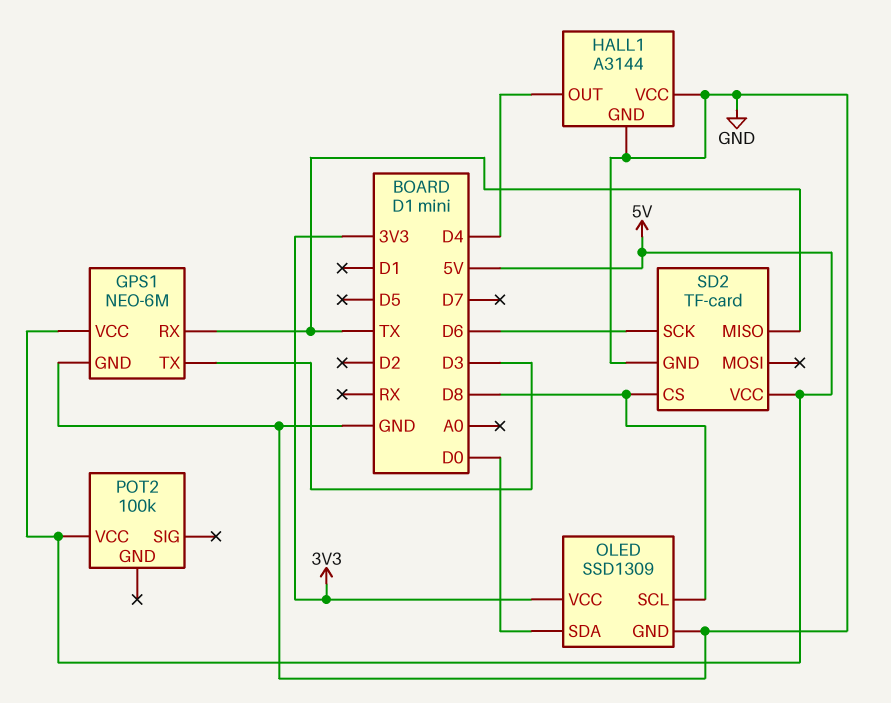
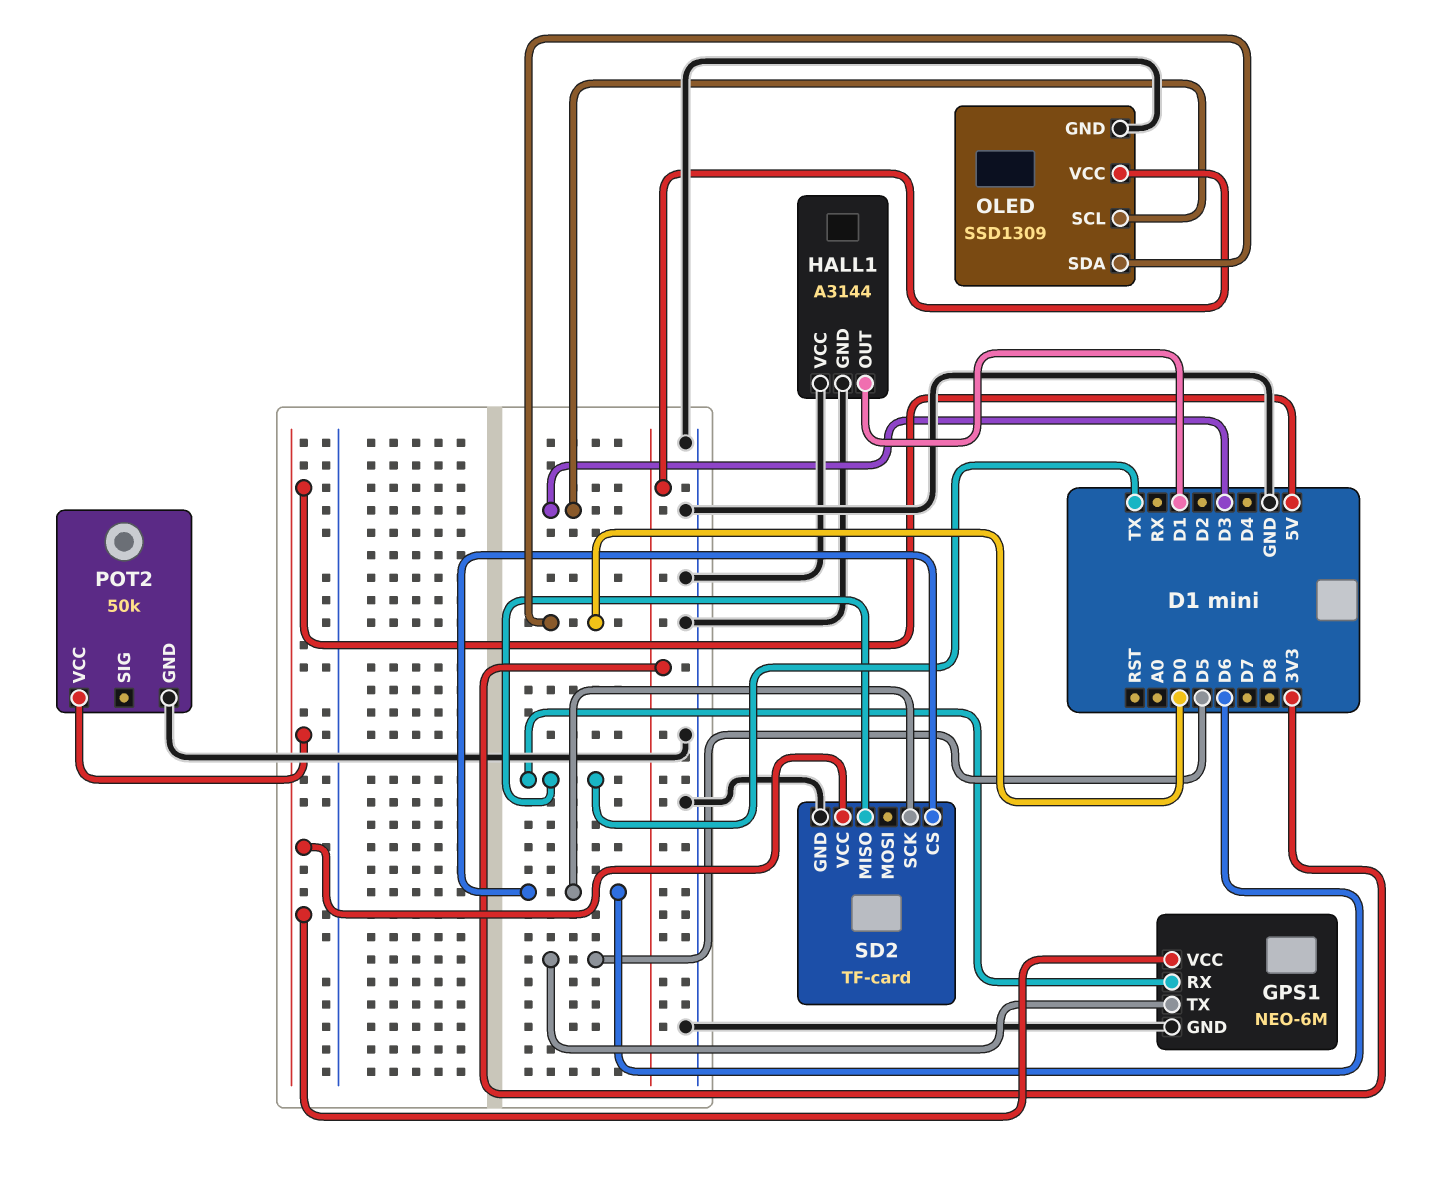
GPS1 pin TX: D3 -> D5
HALL1 pin OUT: D4 -> D1
OLED pin SCL: D8 -> D3
POT2: 100k -> 50k
POT2 pin GND: none -> GND
SD2 pin CS: D8 -> D6

